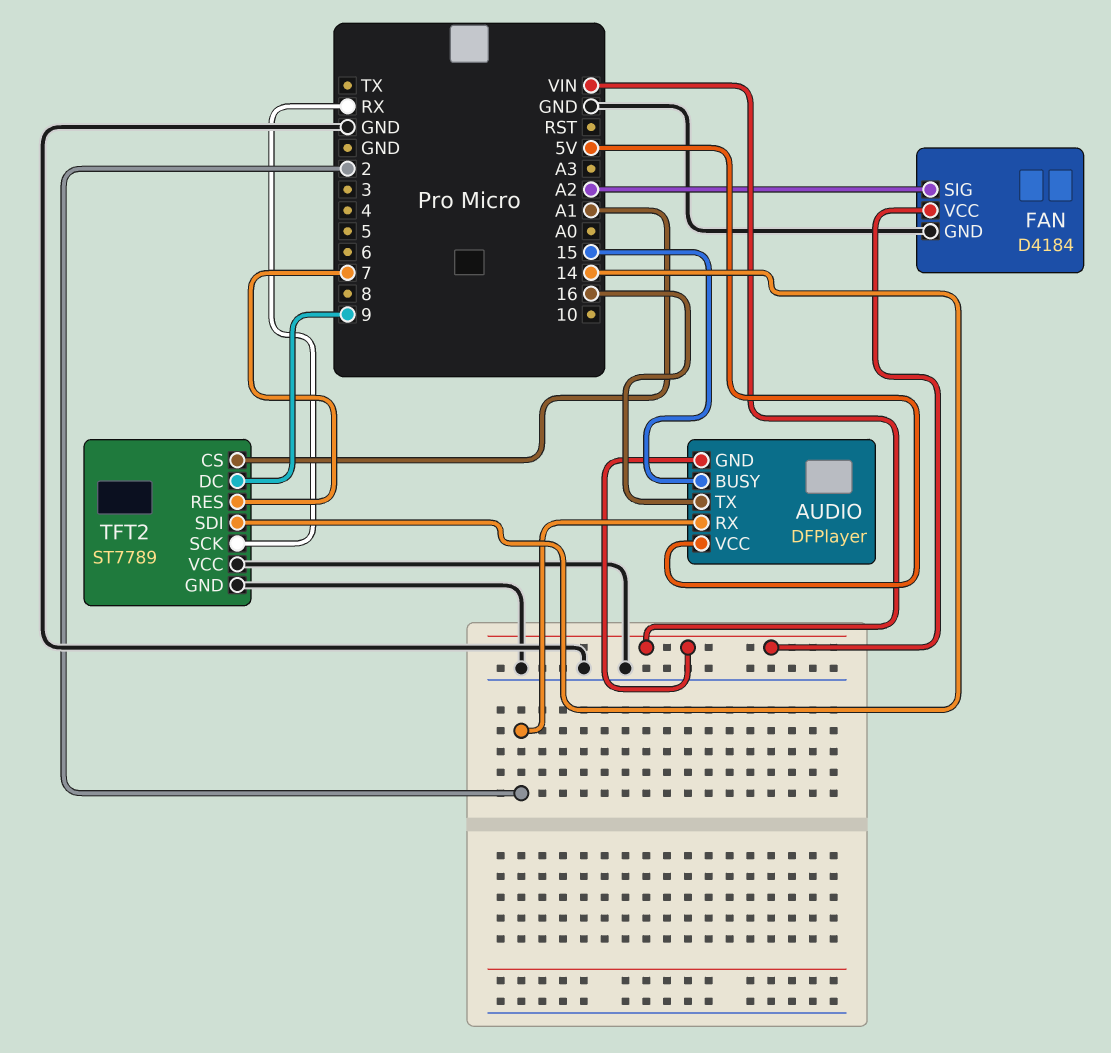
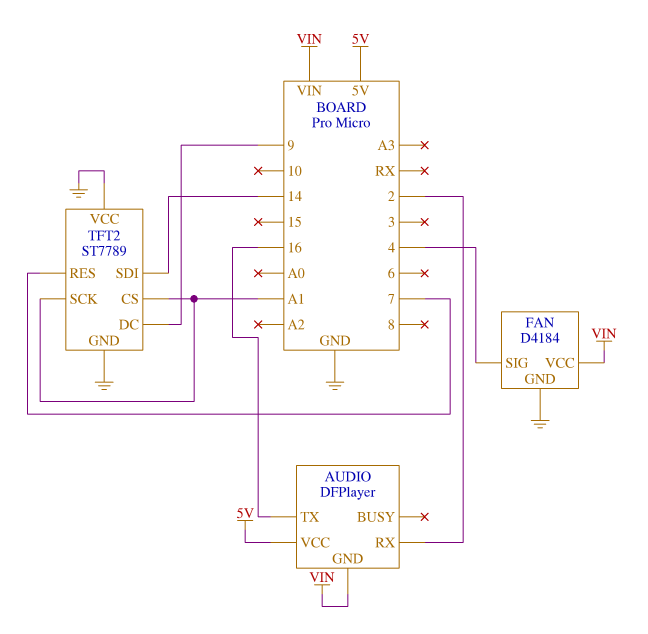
AUDIO pin BUSY: 15 -> none
FAN pin SIG: A2 -> 4
TFT2 pin SCK: RX -> A1

